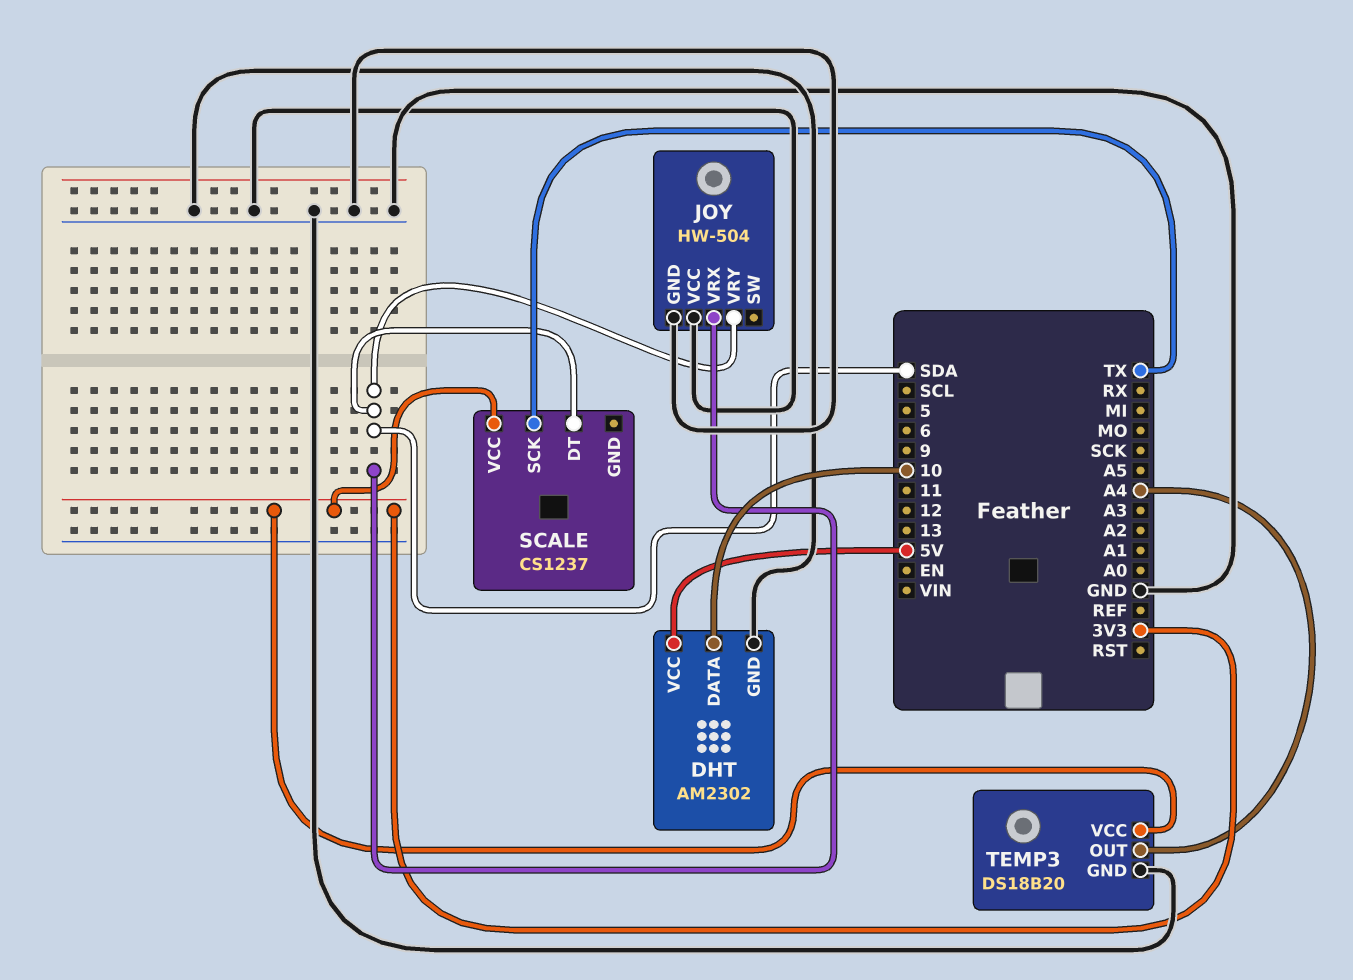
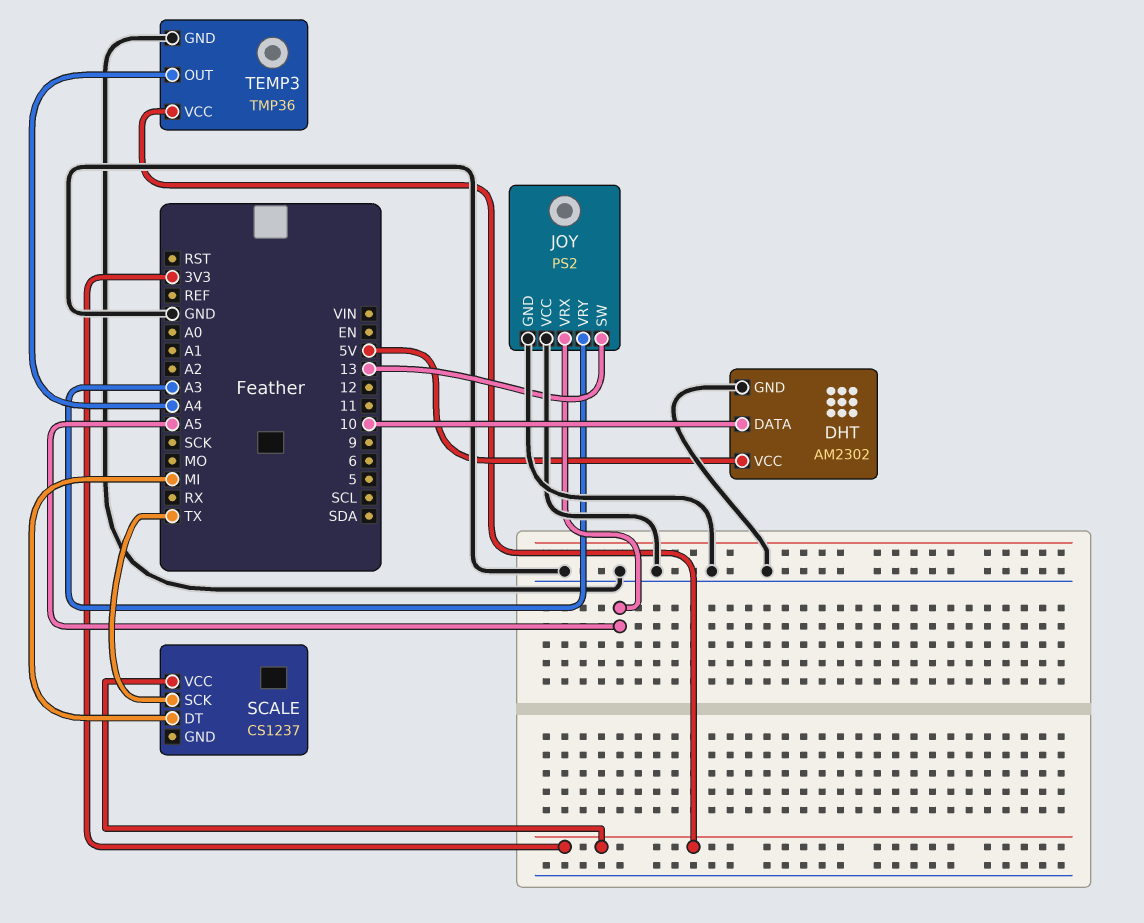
JOY: HW-504 -> PS2
JOY pin SW: none -> 13
JOY pin VRX: SDA -> A5
JOY pin VRY: SDA -> A3
SCALE pin DT: SDA -> MI
TEMP3: DS18B20 -> TMP36

